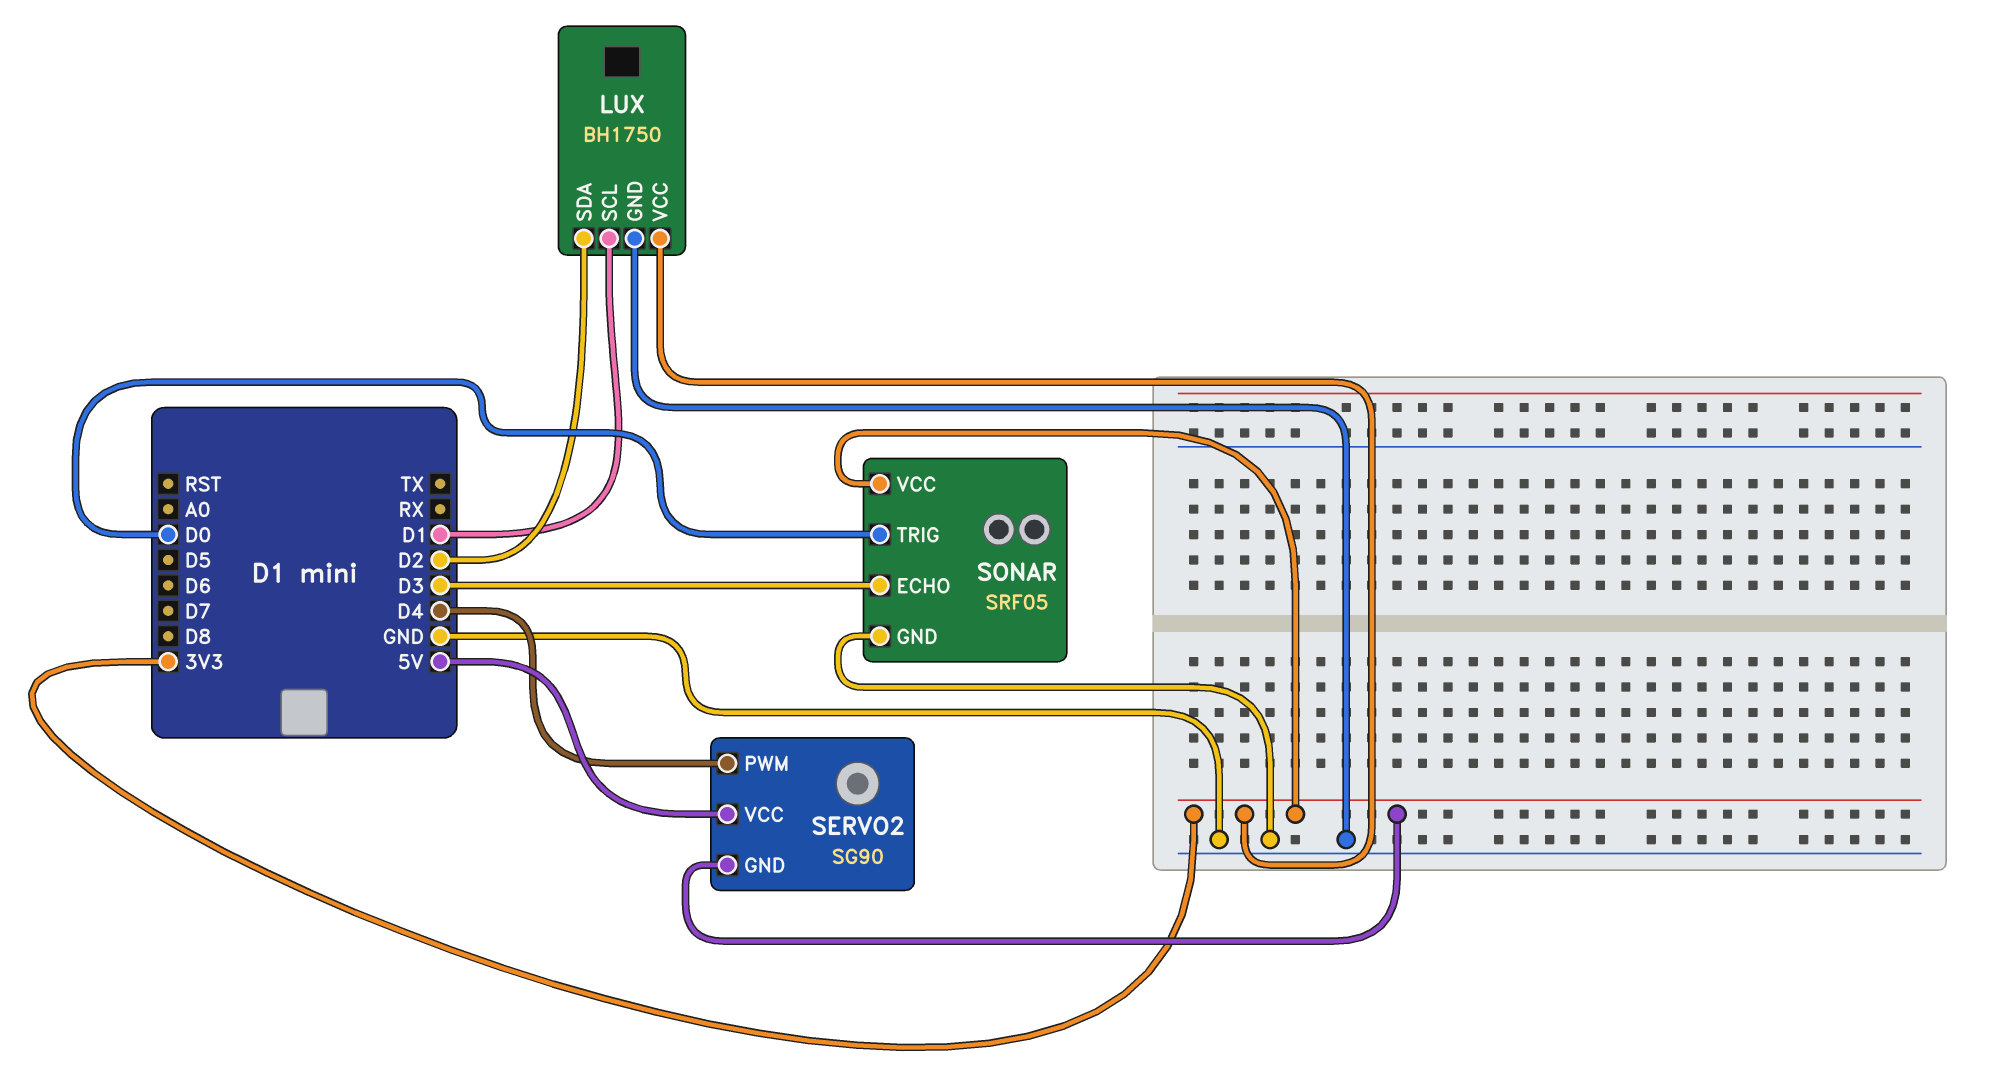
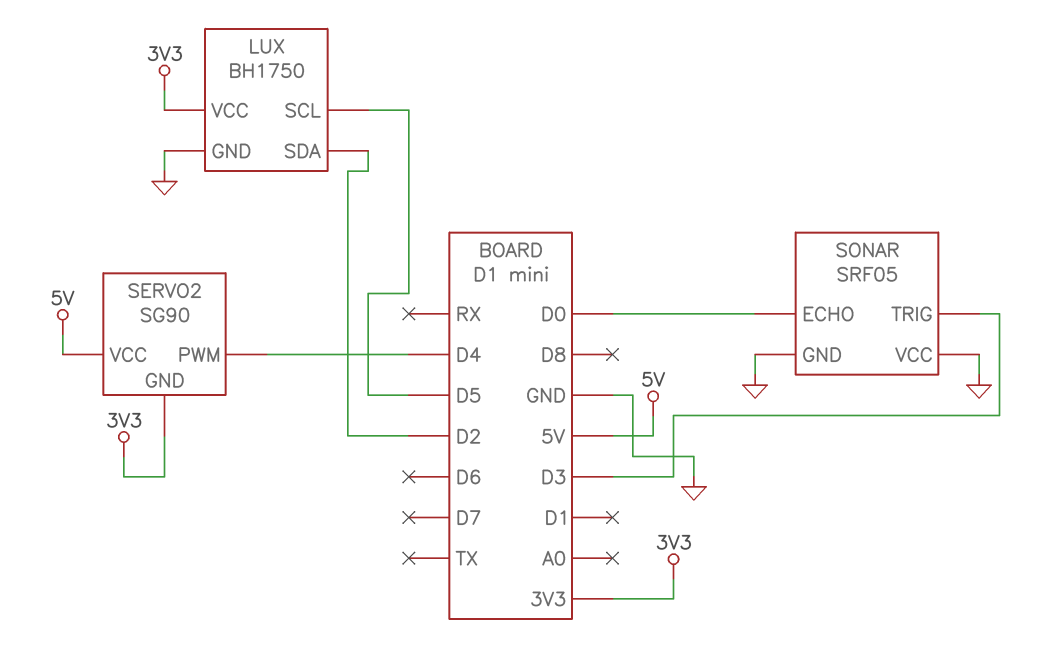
LUX pin SCL: D1 -> D5
SONAR pin ECHO: D3 -> D0
SONAR pin TRIG: D0 -> D3
SONAR pin VCC: 3V3 -> GND

